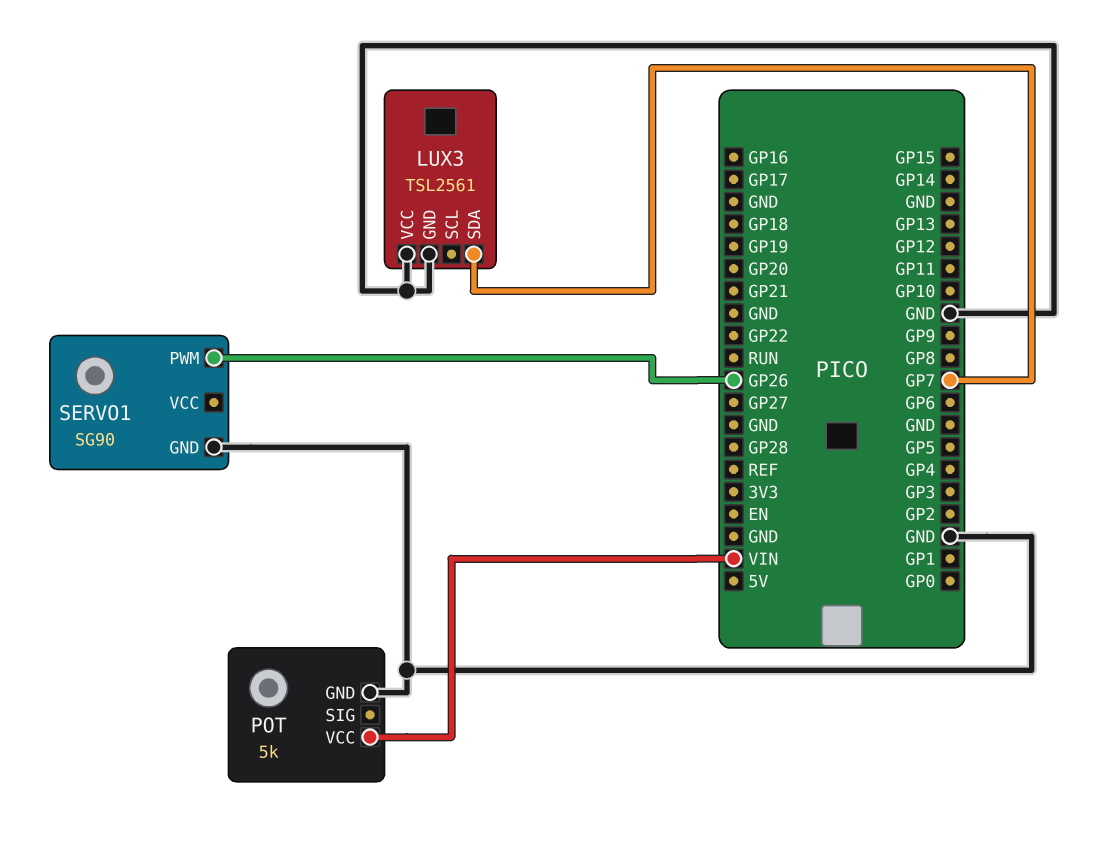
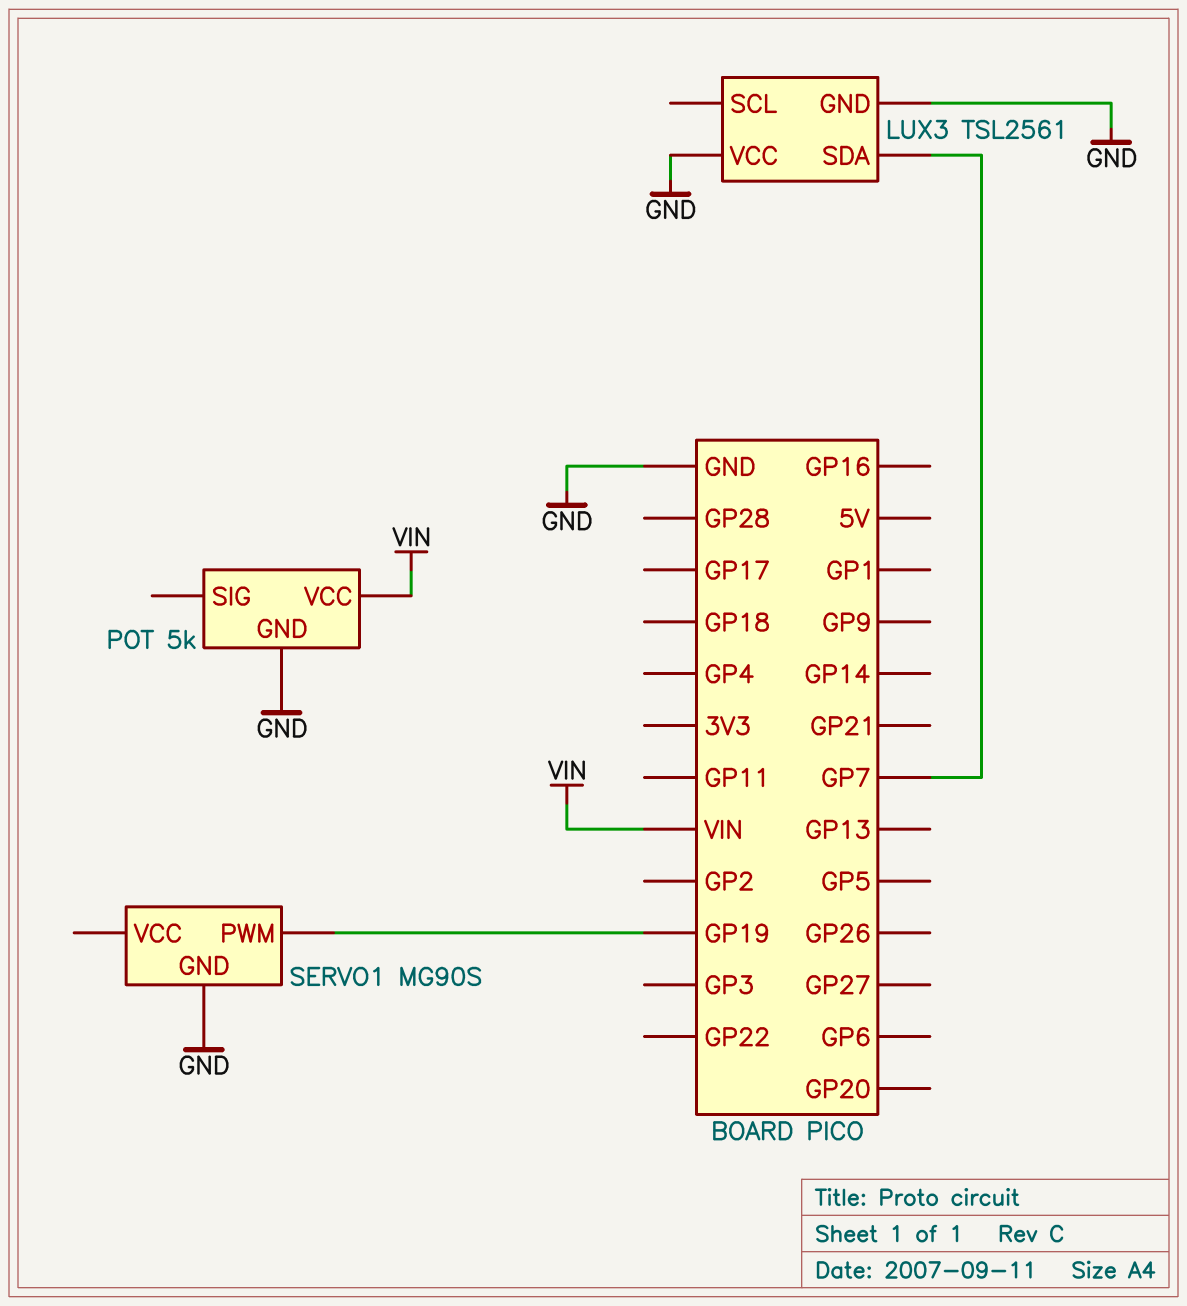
SERVO1: SG90 -> MG90S
SERVO1 pin PWM: GP26 -> GP19

